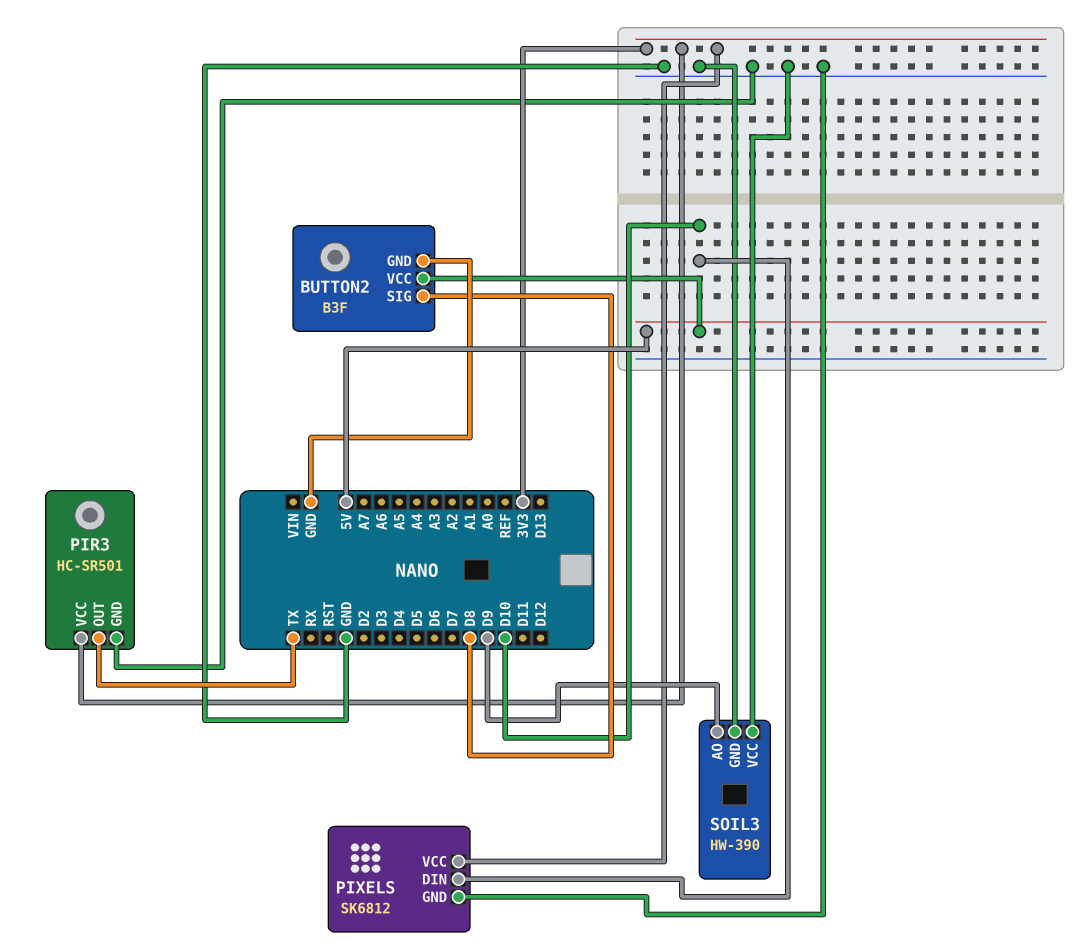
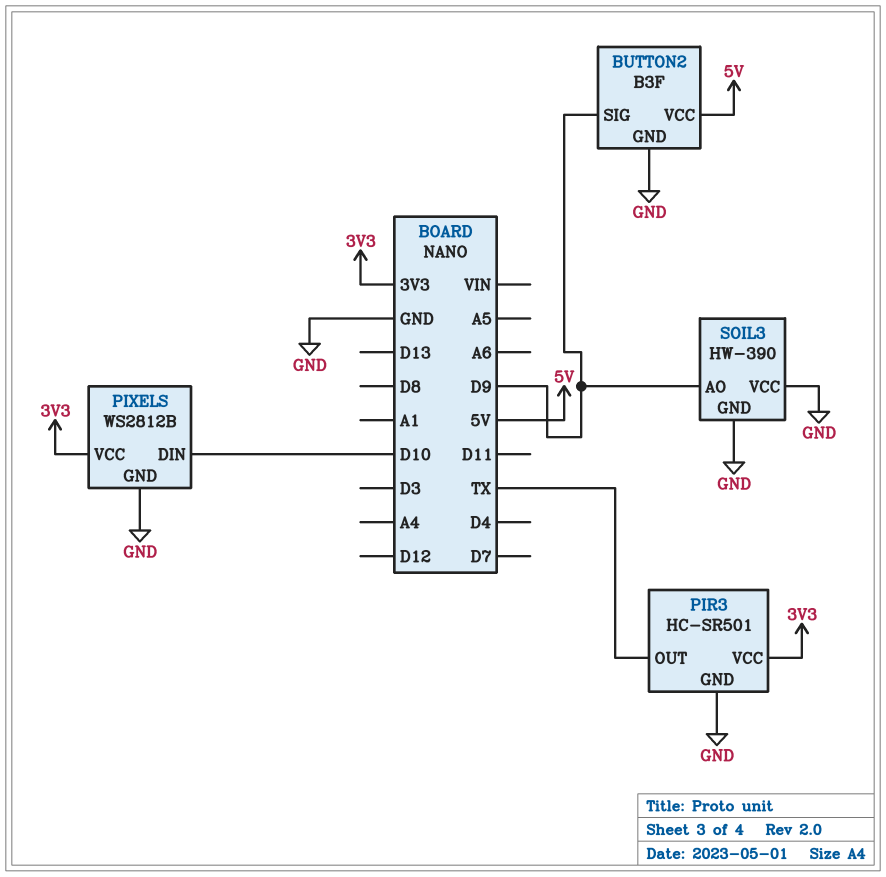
BUTTON2 pin SIG: D8 -> D9
PIXELS: SK6812 -> WS2812B

